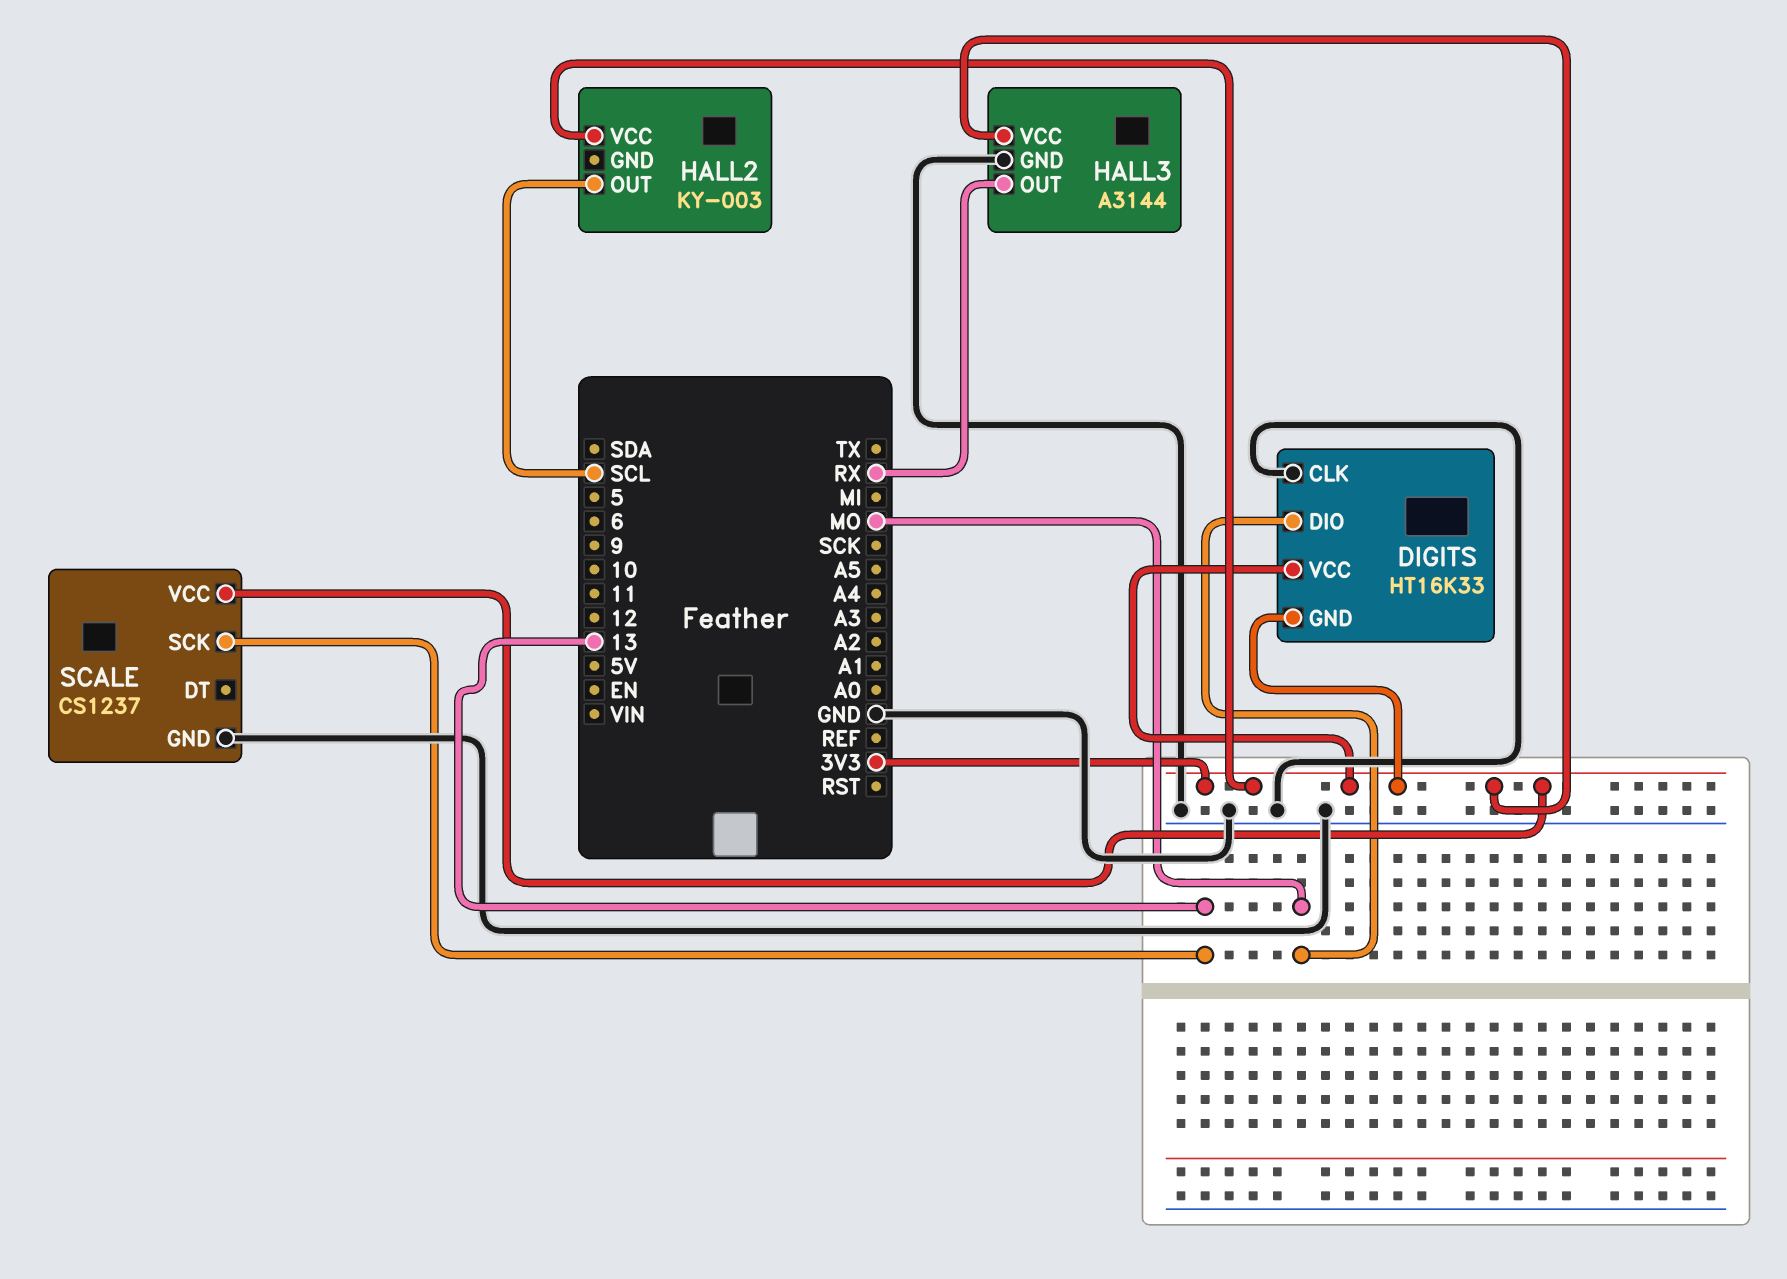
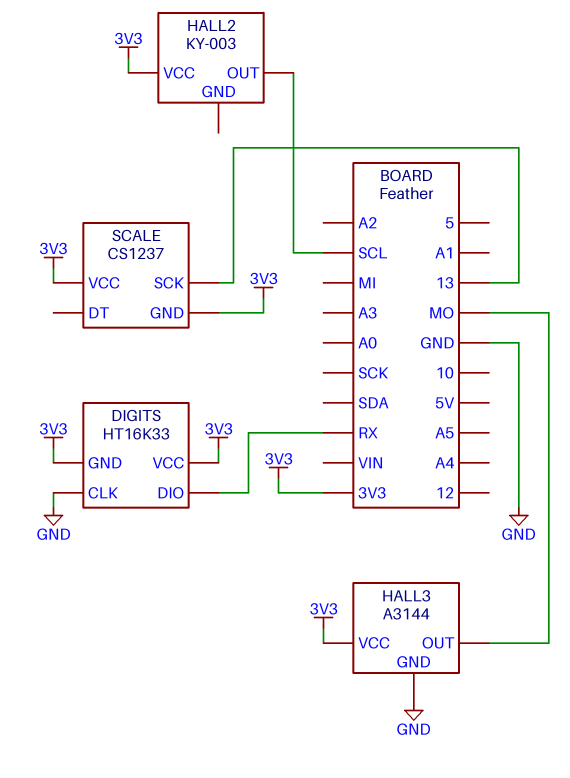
DIGITS pin DIO: MO -> RX
HALL3 pin OUT: RX -> MO
SCALE pin GND: GND -> 3V3

